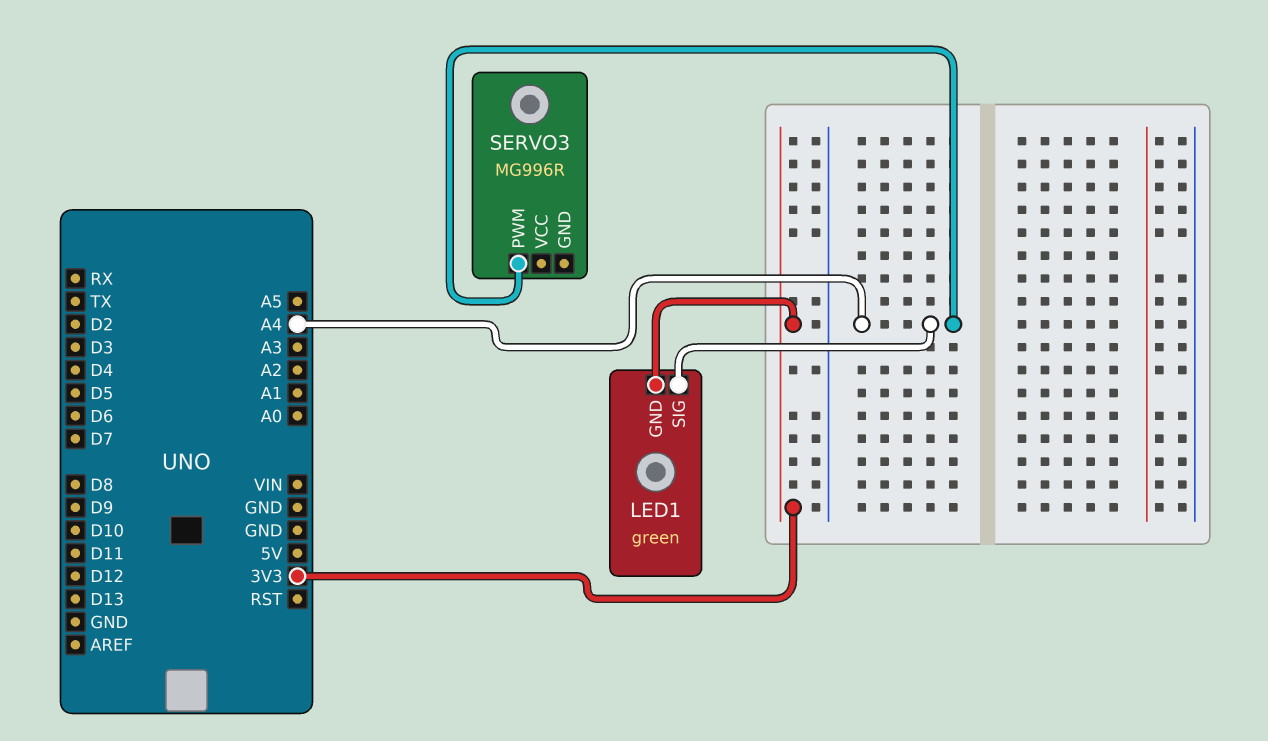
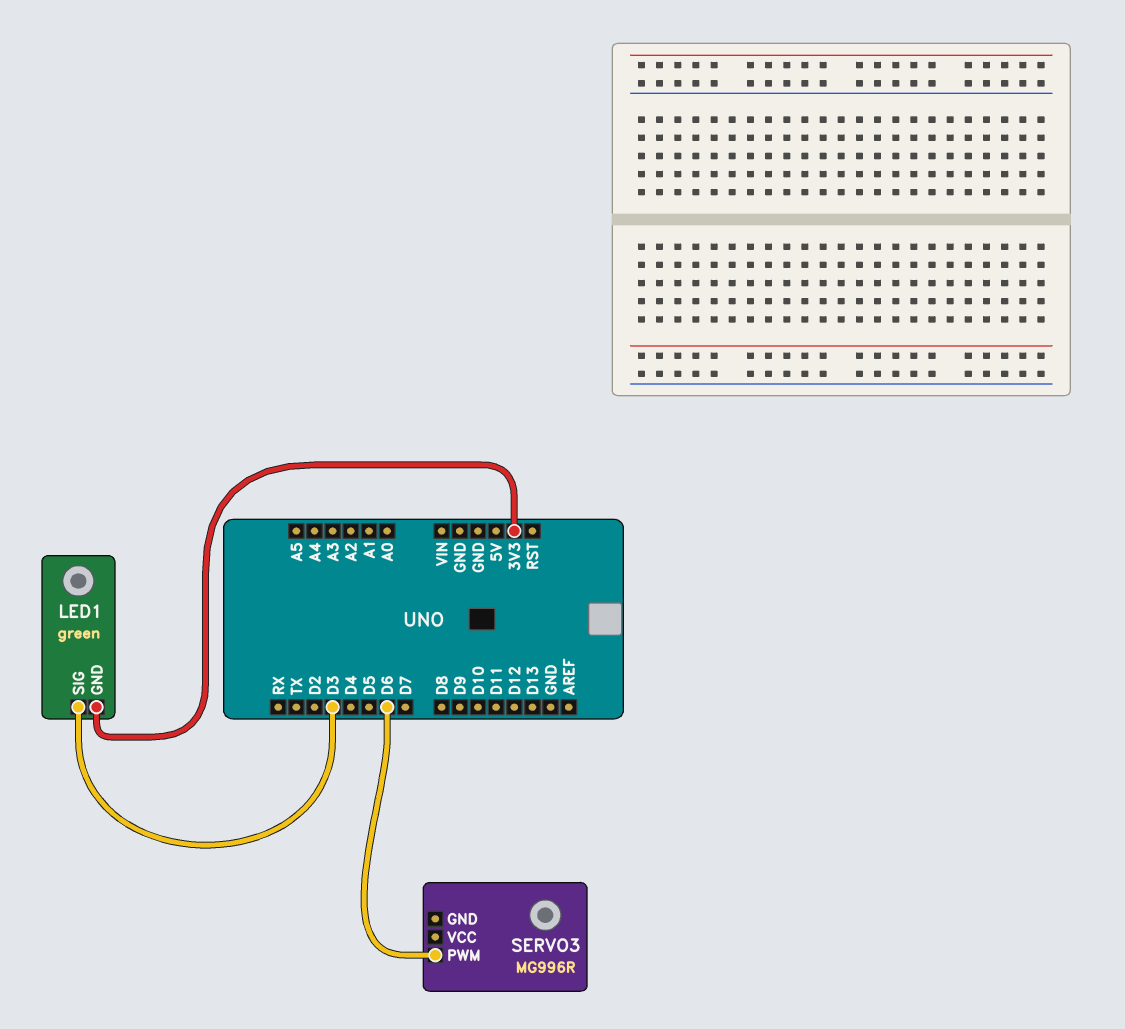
LED1 pin SIG: A4 -> D3
SERVO3 pin PWM: A4 -> D6

